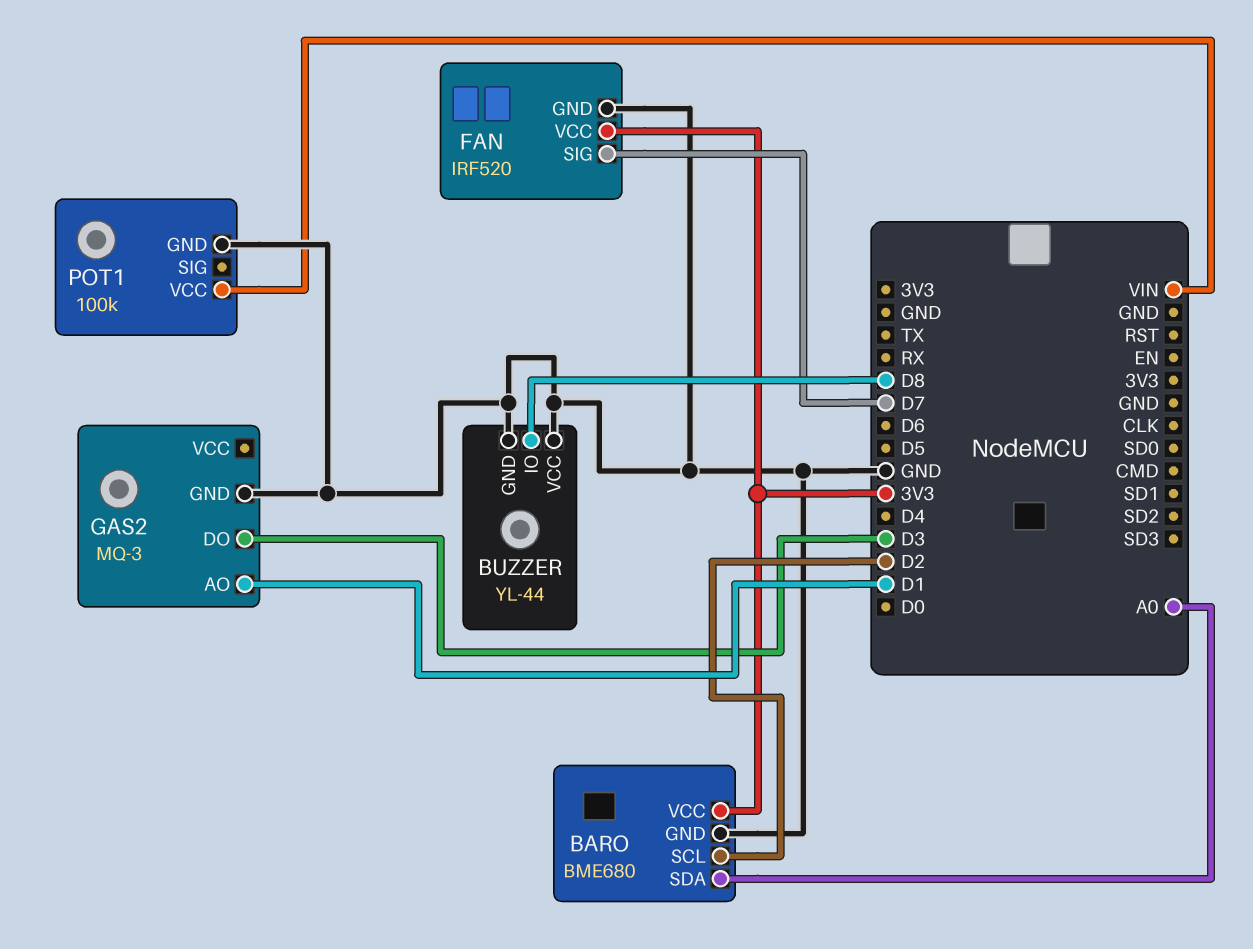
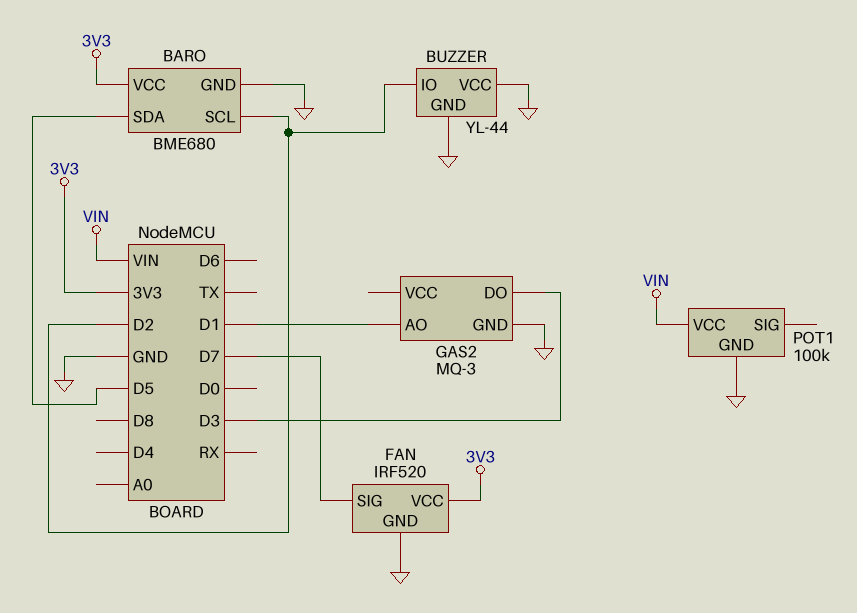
BARO pin SDA: A0 -> D5
BUZZER pin IO: D8 -> D2

